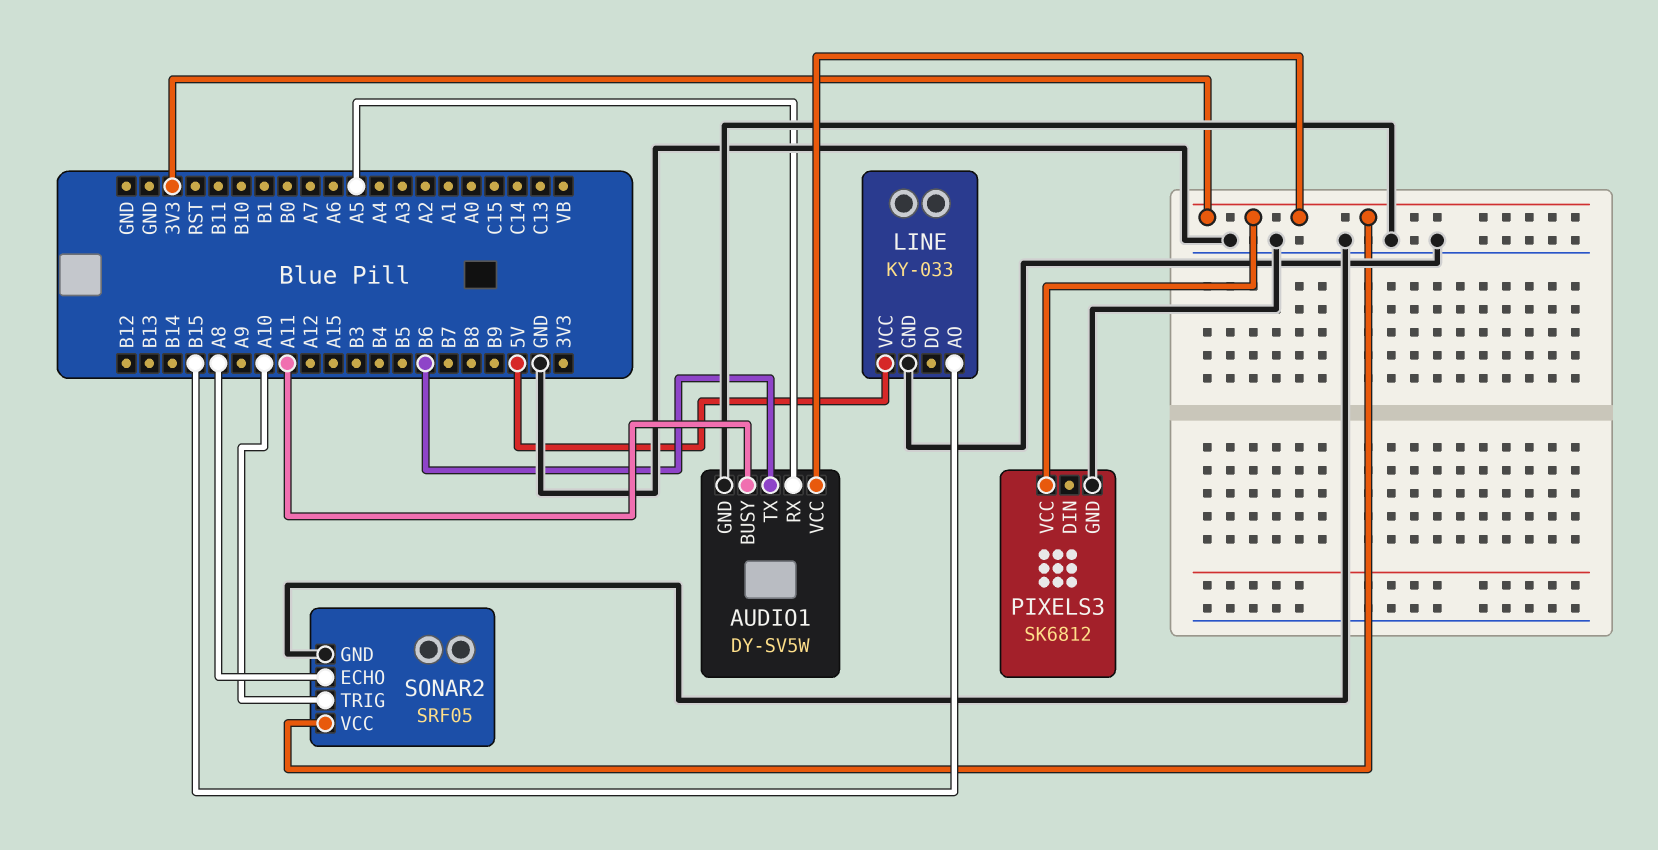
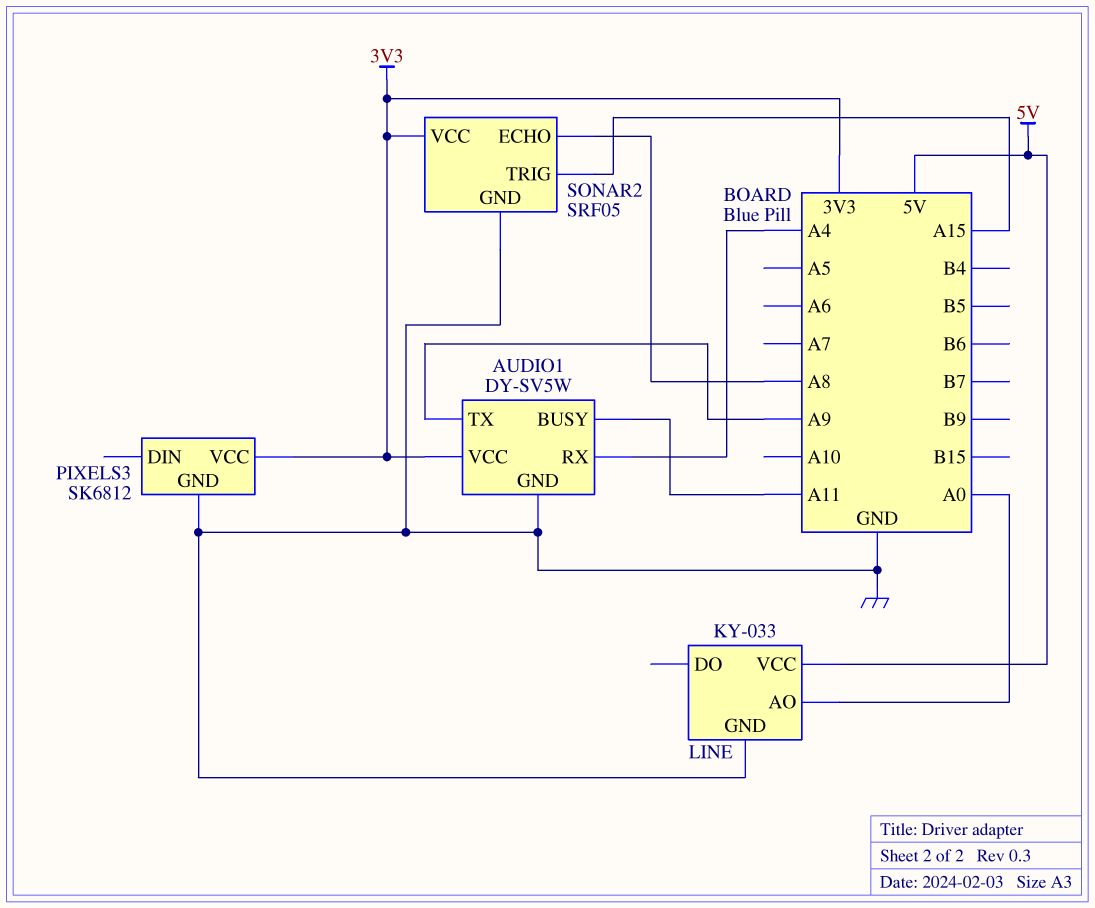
AUDIO1 pin RX: A5 -> A4
AUDIO1 pin TX: B6 -> A9
LINE pin AO: B15 -> A0
SONAR2 pin TRIG: A10 -> A15

